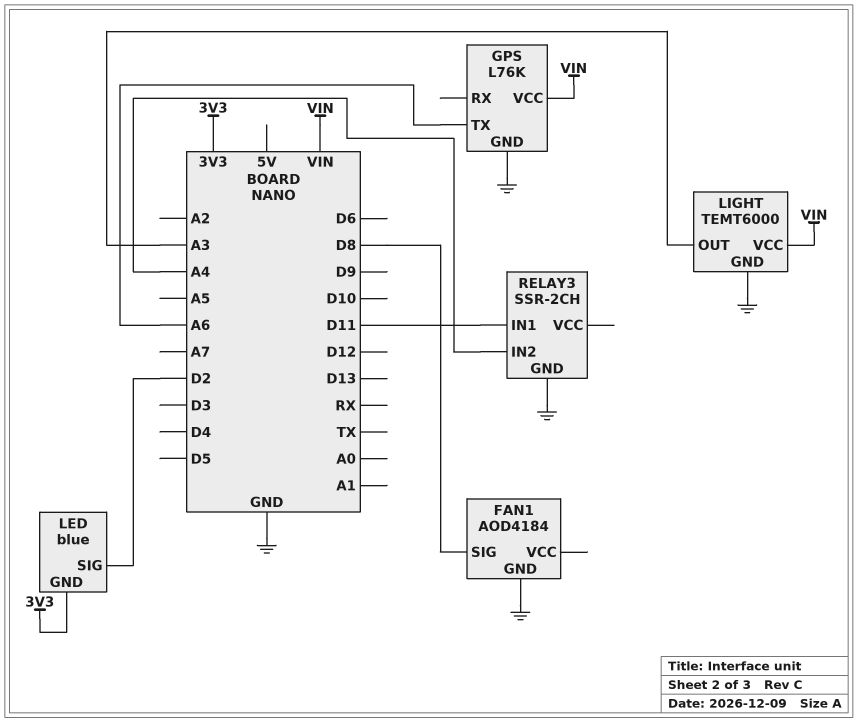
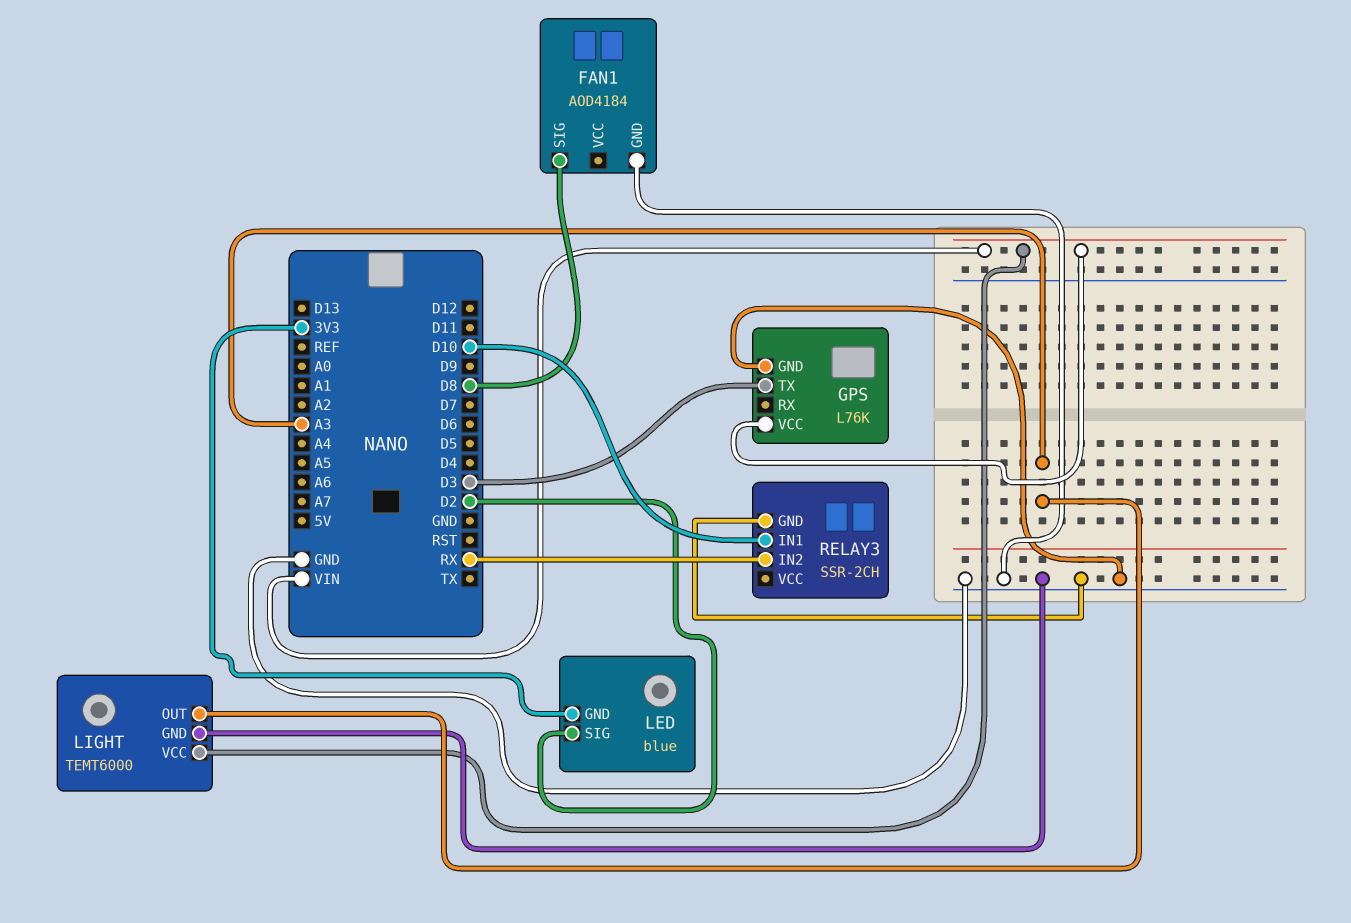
GPS pin TX: A6 -> D3
RELAY3 pin IN1: D11 -> D10
RELAY3 pin IN2: A4 -> RX

